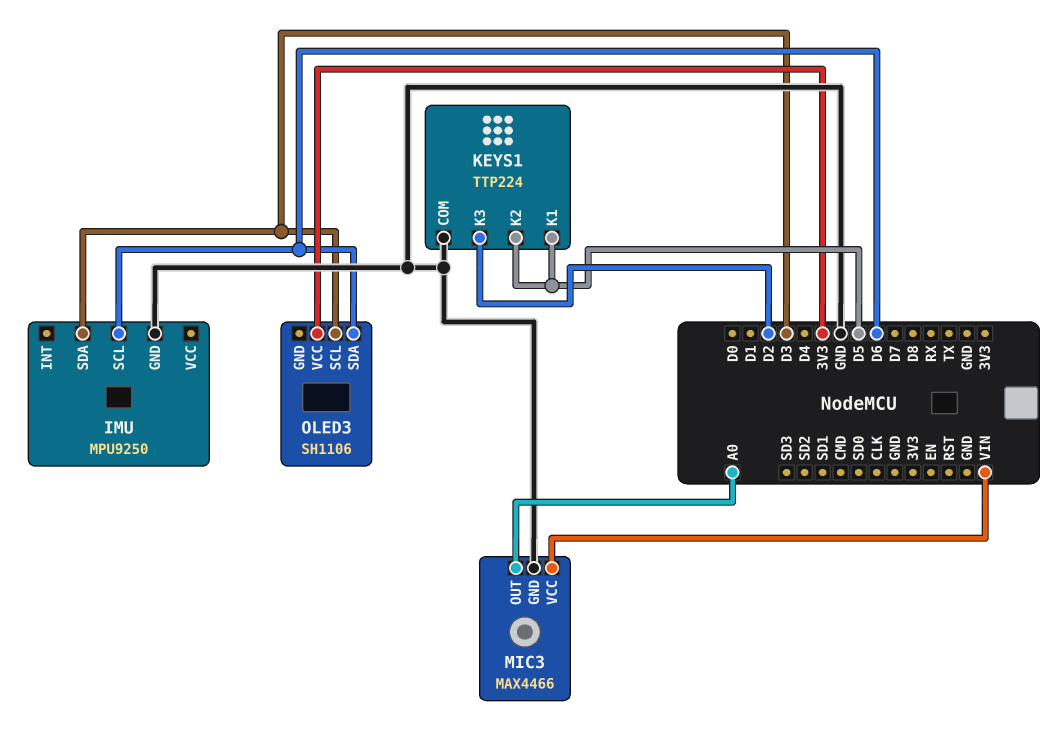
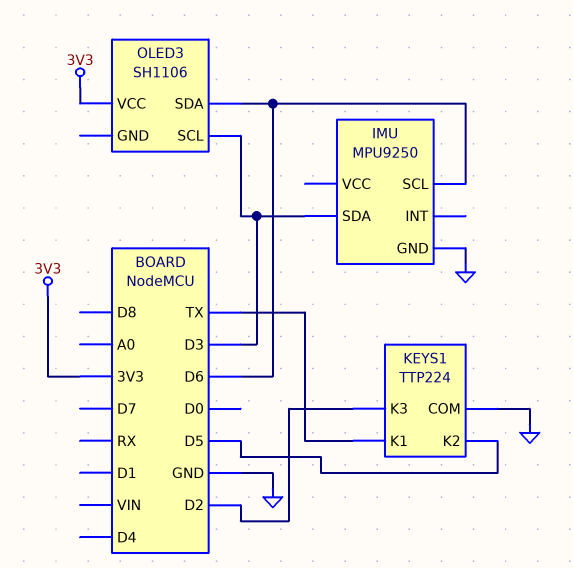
KEYS1 pin K1: D5 -> TX
MIC3: MAX4466 -> none
MIC3 pin GND: GND -> none
MIC3 pin OUT: A0 -> none
MIC3 pin VCC: VIN -> none

